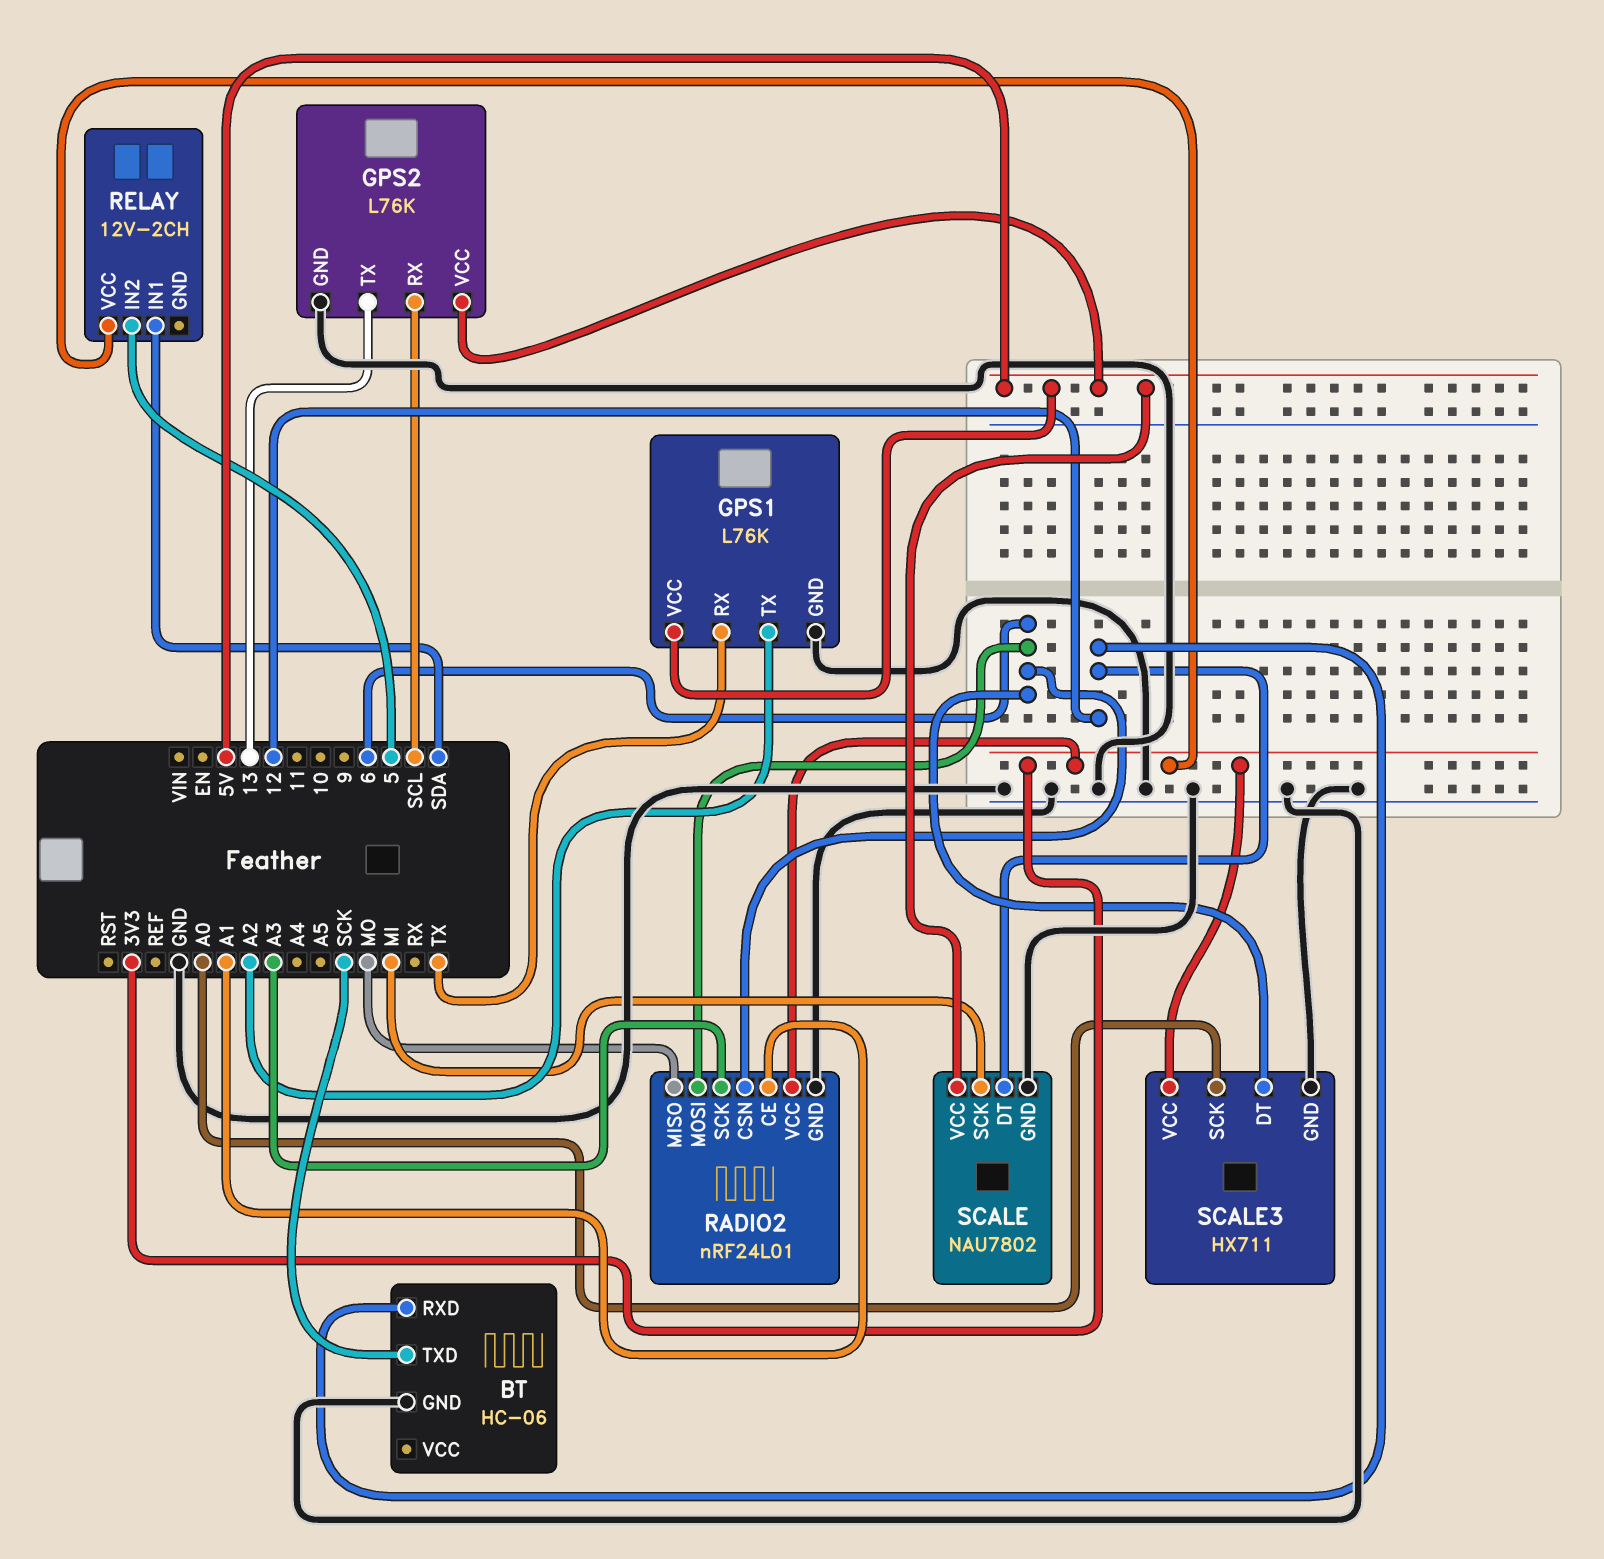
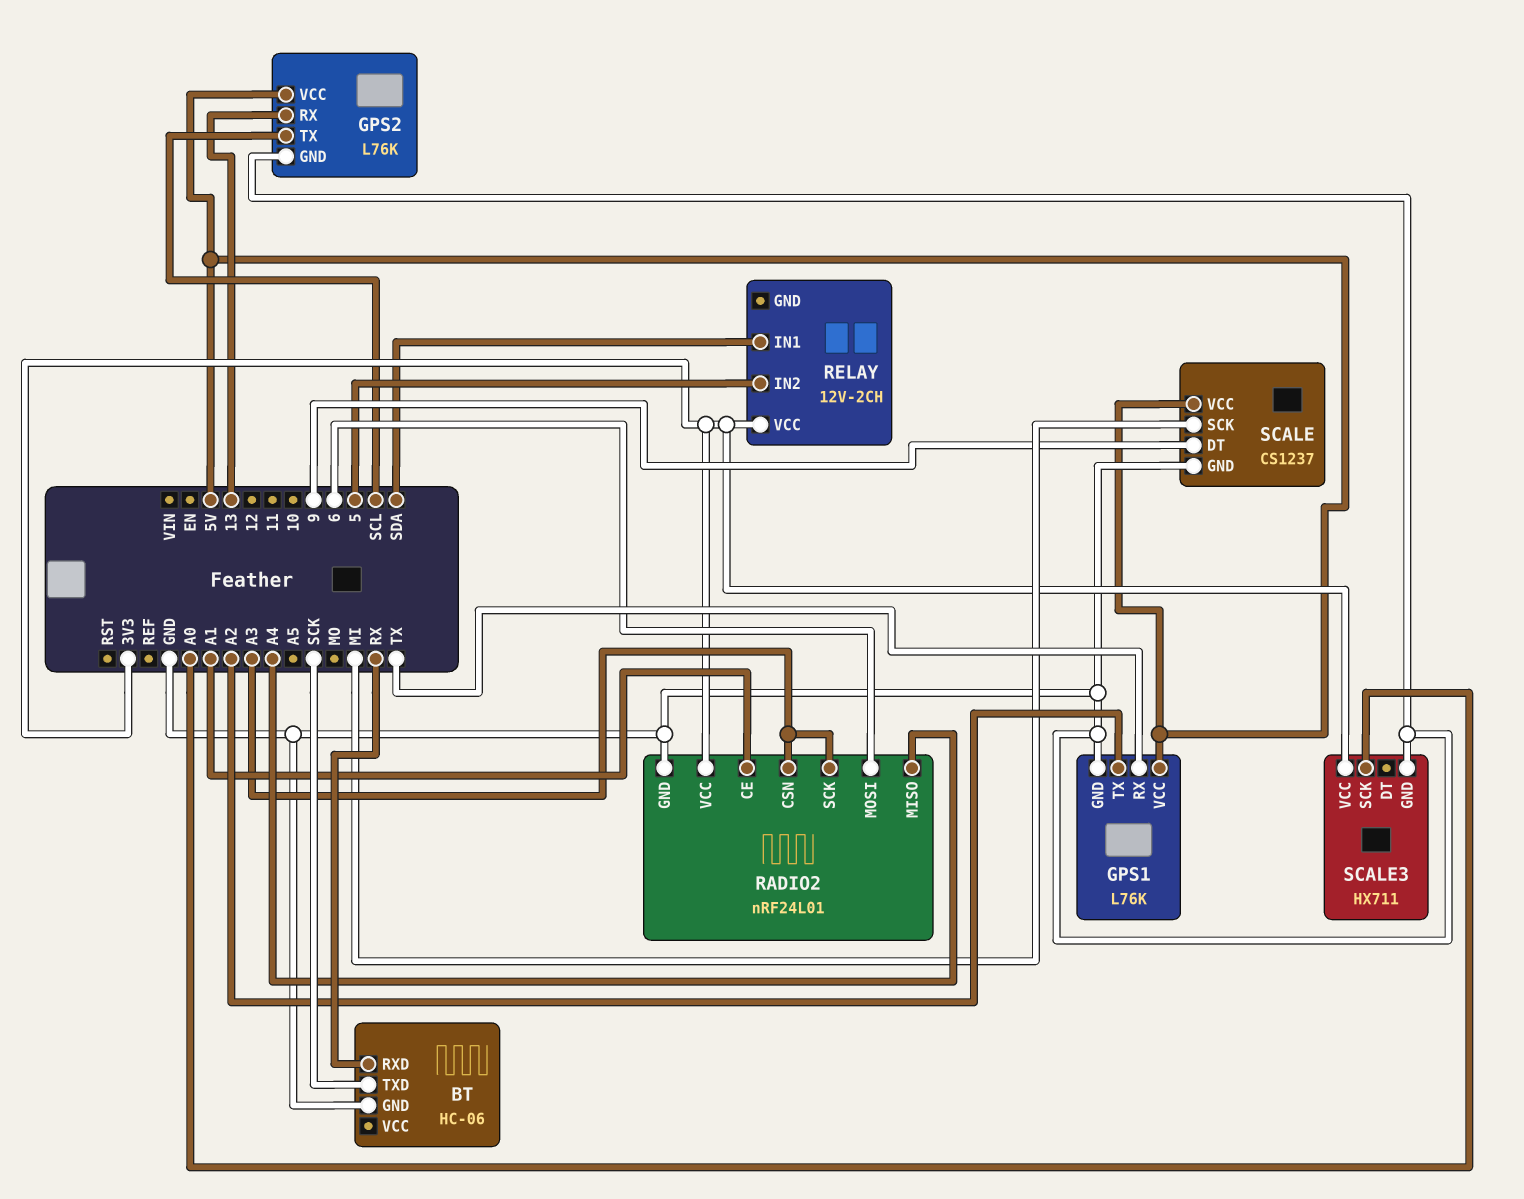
BT pin RXD: 12 -> RX
GPS2 pin RX: SCL -> 13
GPS2 pin TX: 13 -> SCL
RADIO2 pin CSN: 6 -> A3
RADIO2 pin MISO: MO -> A4
SCALE: NAU7802 -> CS1237
SCALE pin DT: 12 -> 9
SCALE3 pin DT: 6 -> none

